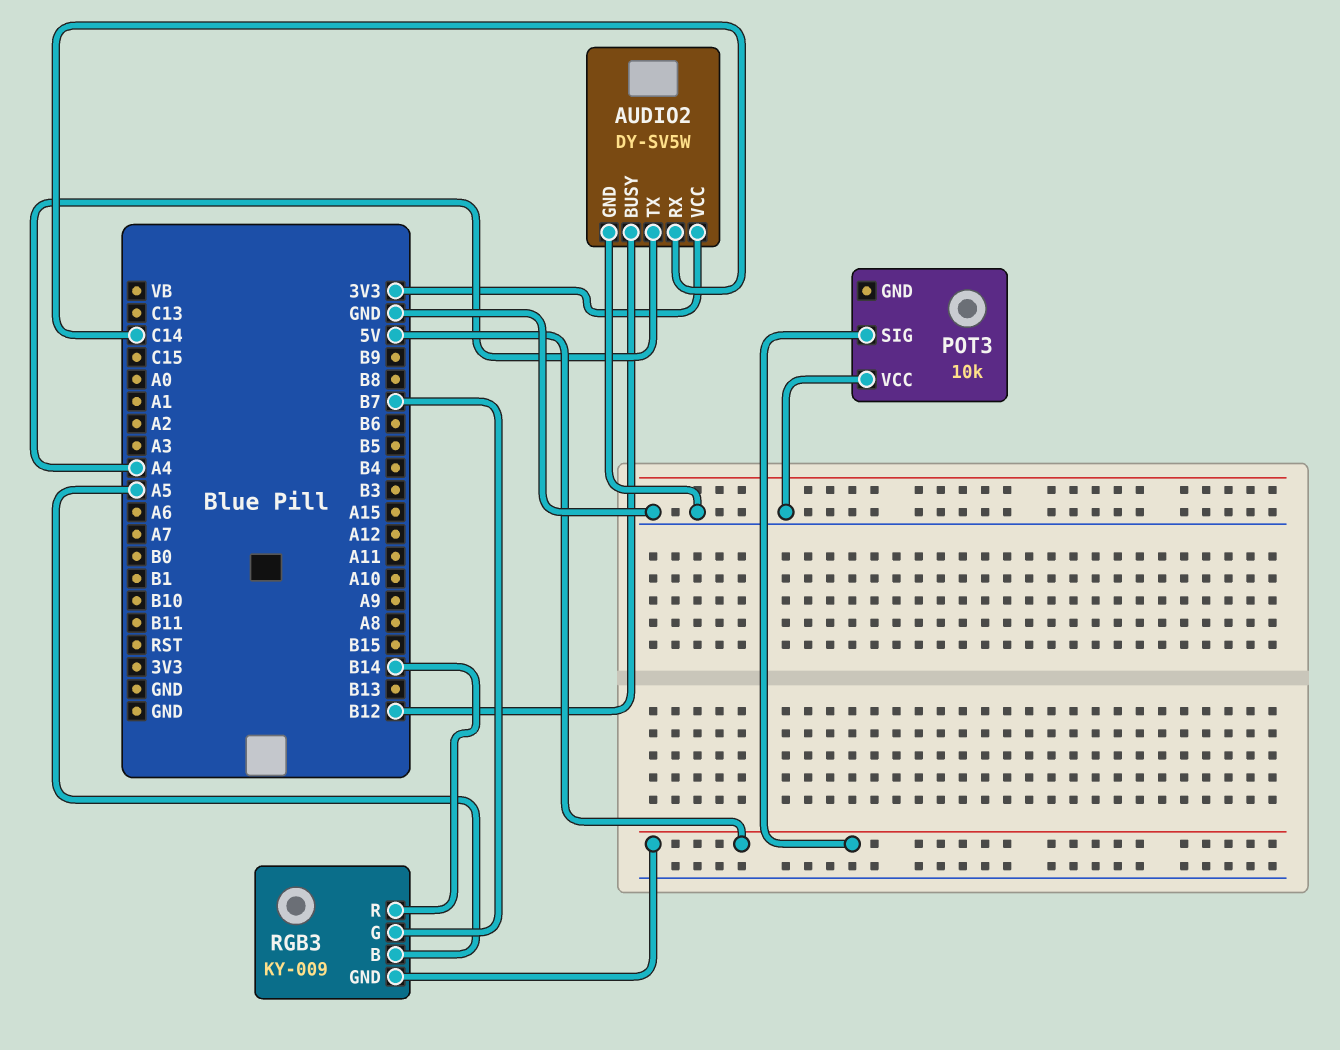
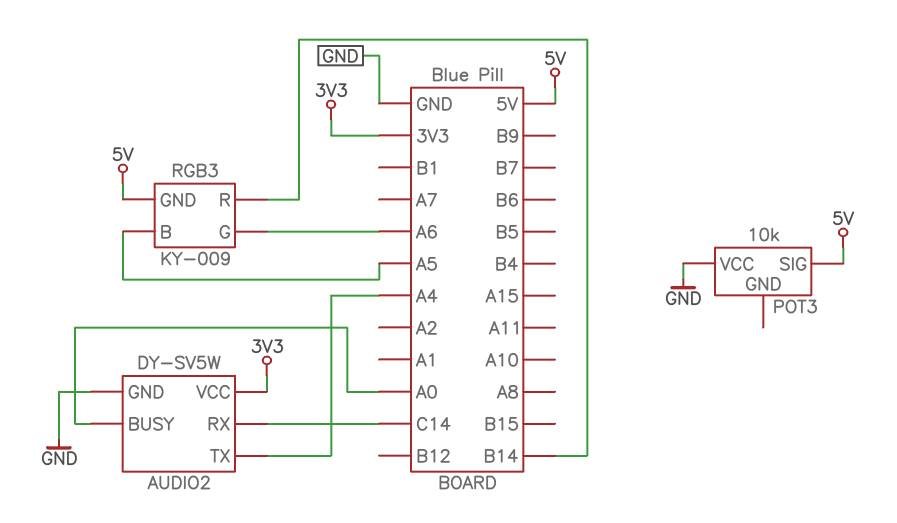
AUDIO2 pin BUSY: B12 -> A0
RGB3 pin G: B7 -> A6

